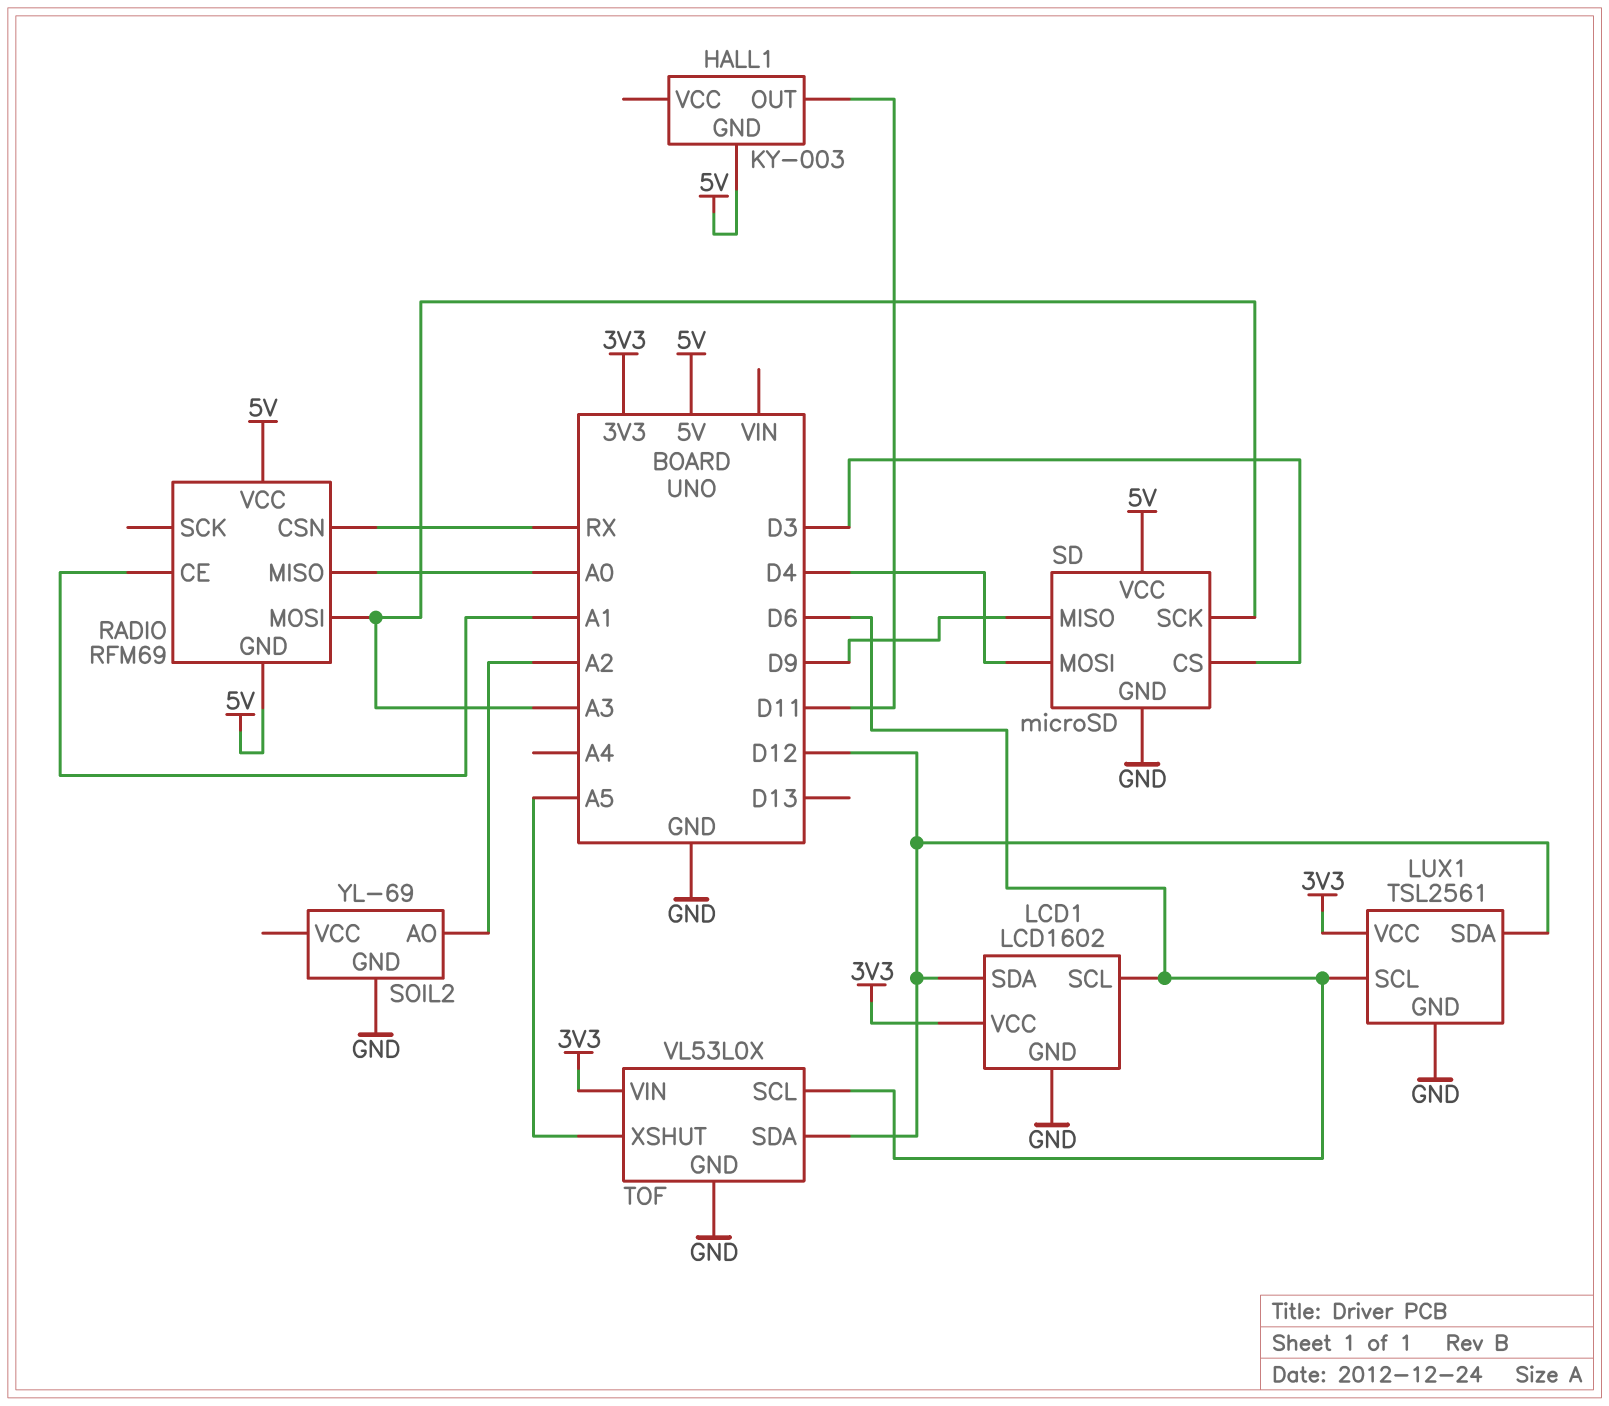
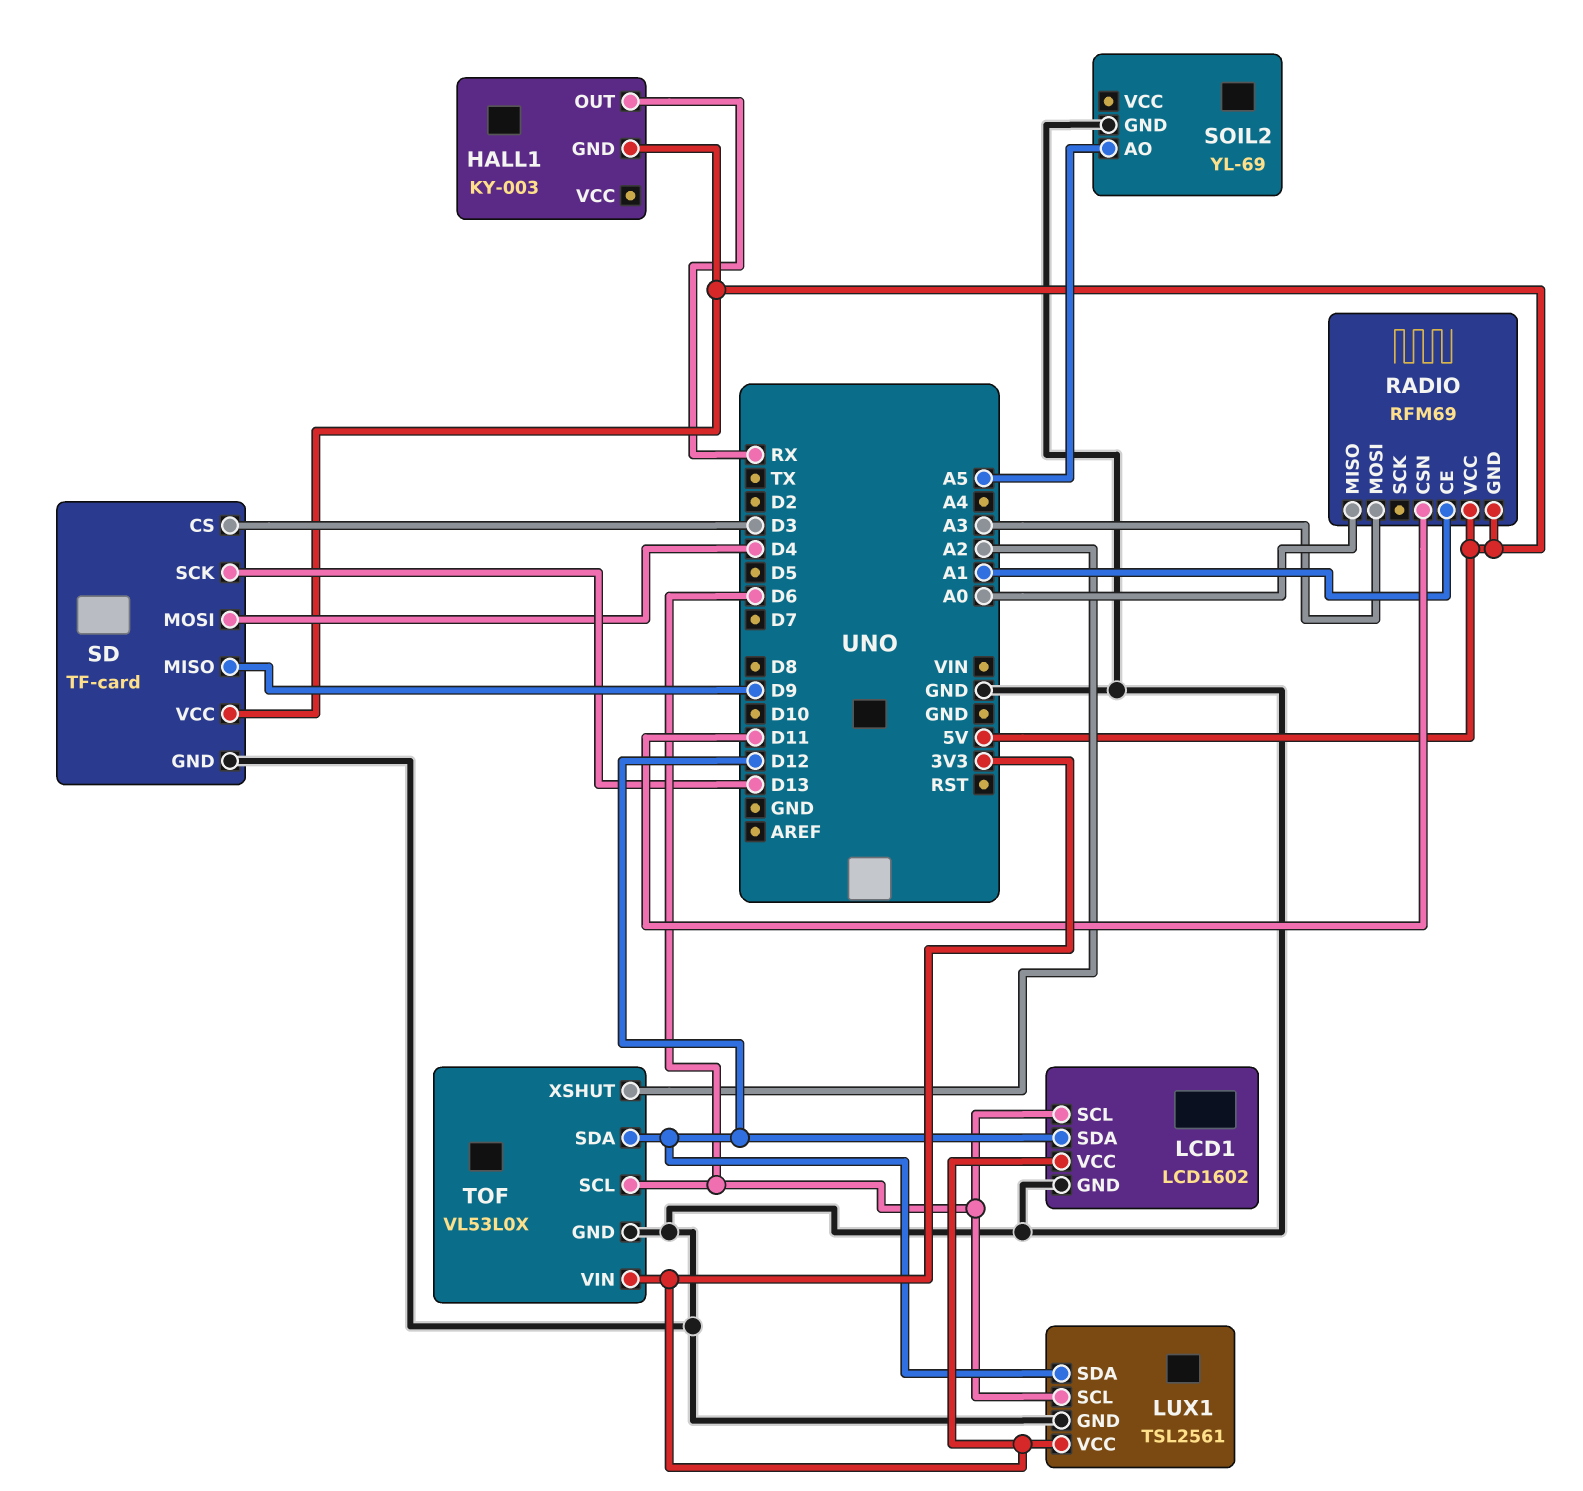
HALL1 pin OUT: D11 -> RX
RADIO pin CSN: RX -> D11
SD: microSD -> TF-card
SD pin SCK: A3 -> D13
SOIL2 pin AO: A2 -> A5
TOF pin XSHUT: A5 -> A2

